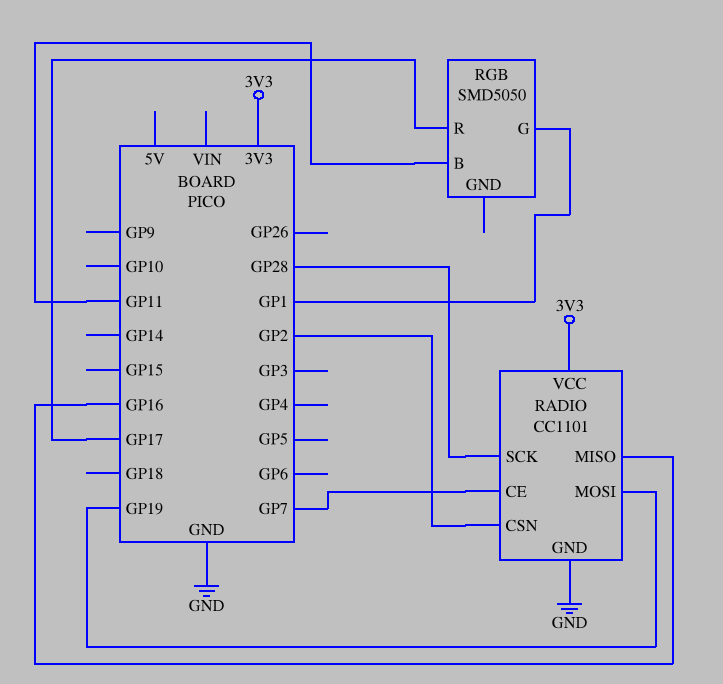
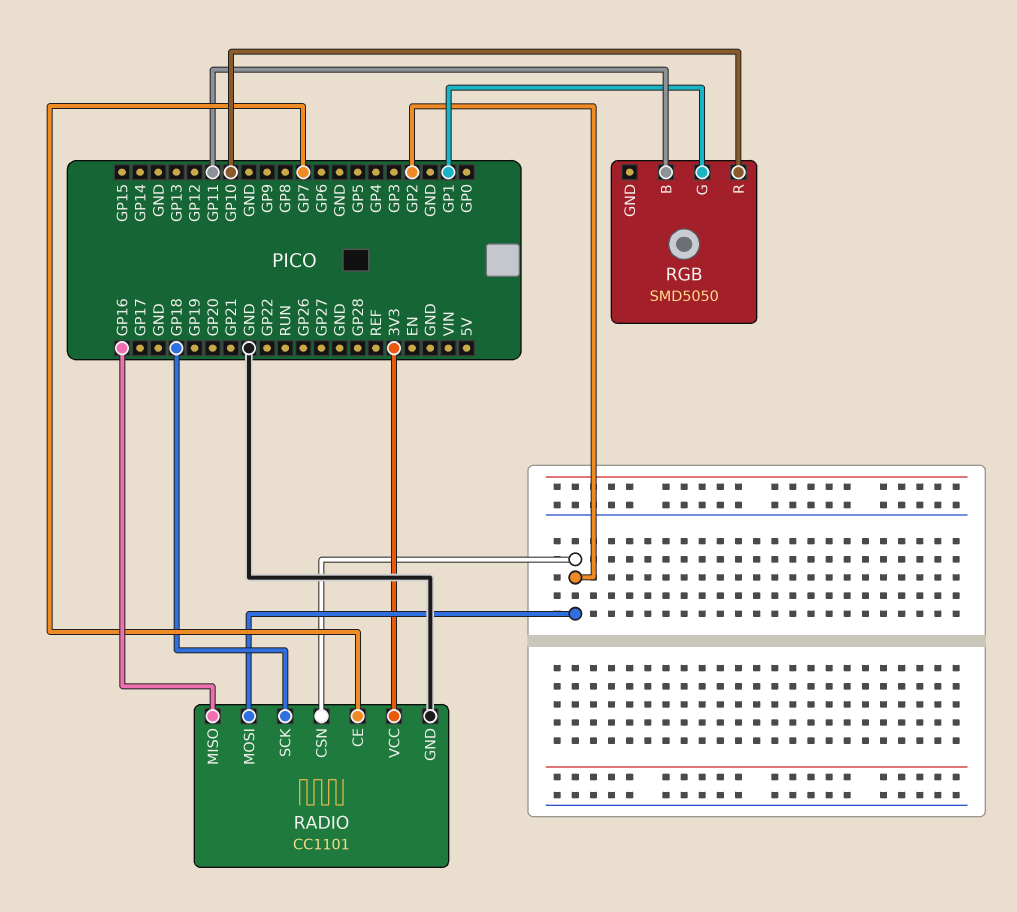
RADIO pin MOSI: GP19 -> GP2
RADIO pin SCK: GP28 -> GP18
RGB pin R: GP17 -> GP10

